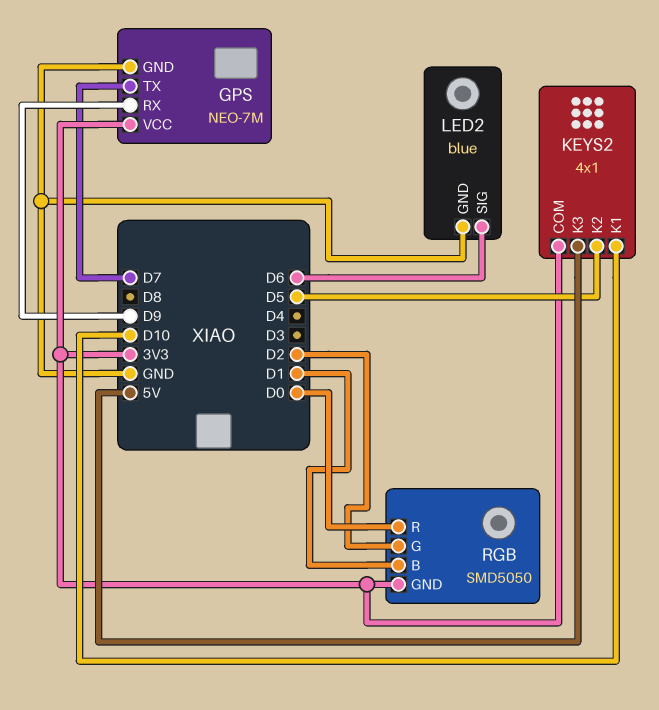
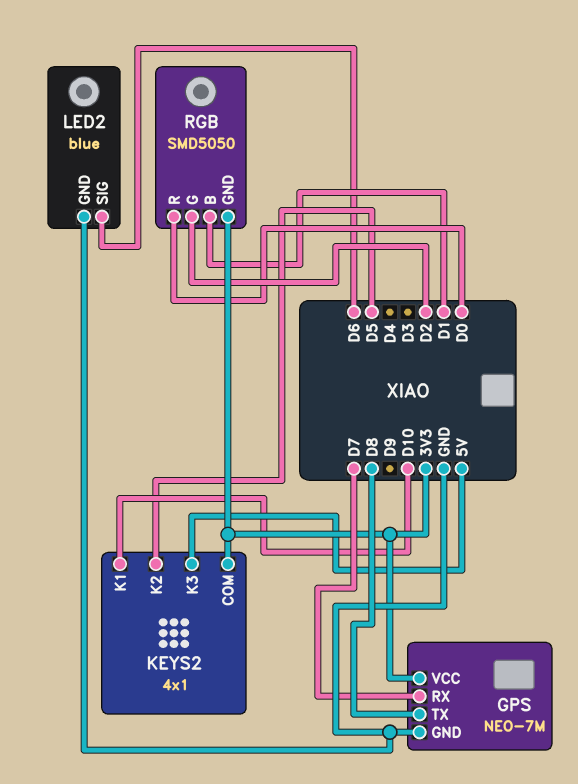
GPS pin RX: D9 -> D7
GPS pin TX: D7 -> D8

